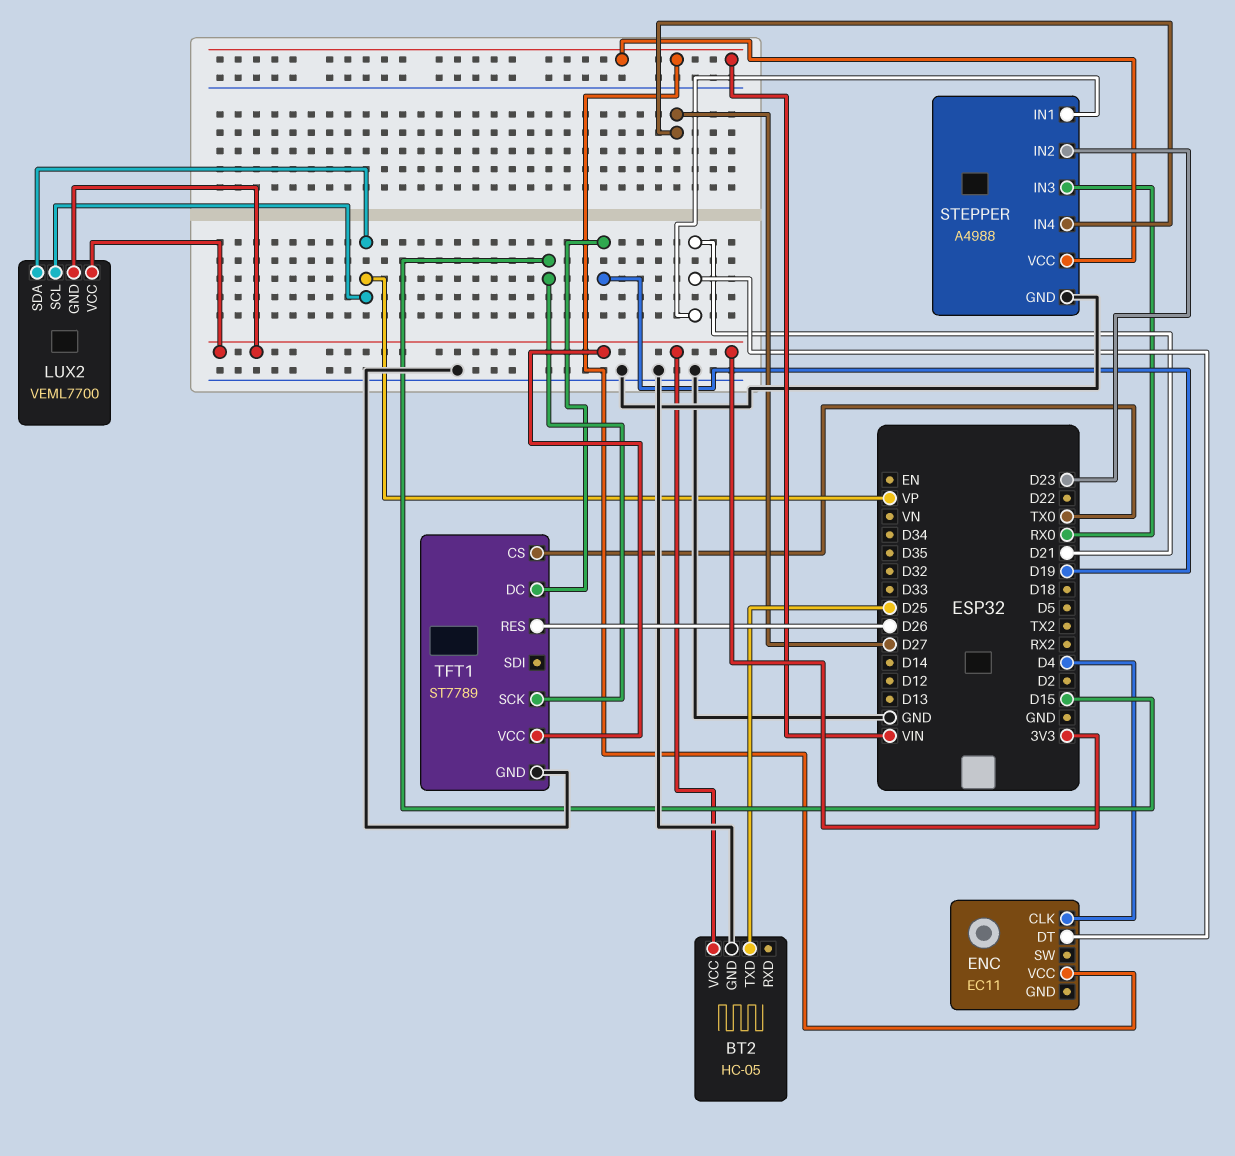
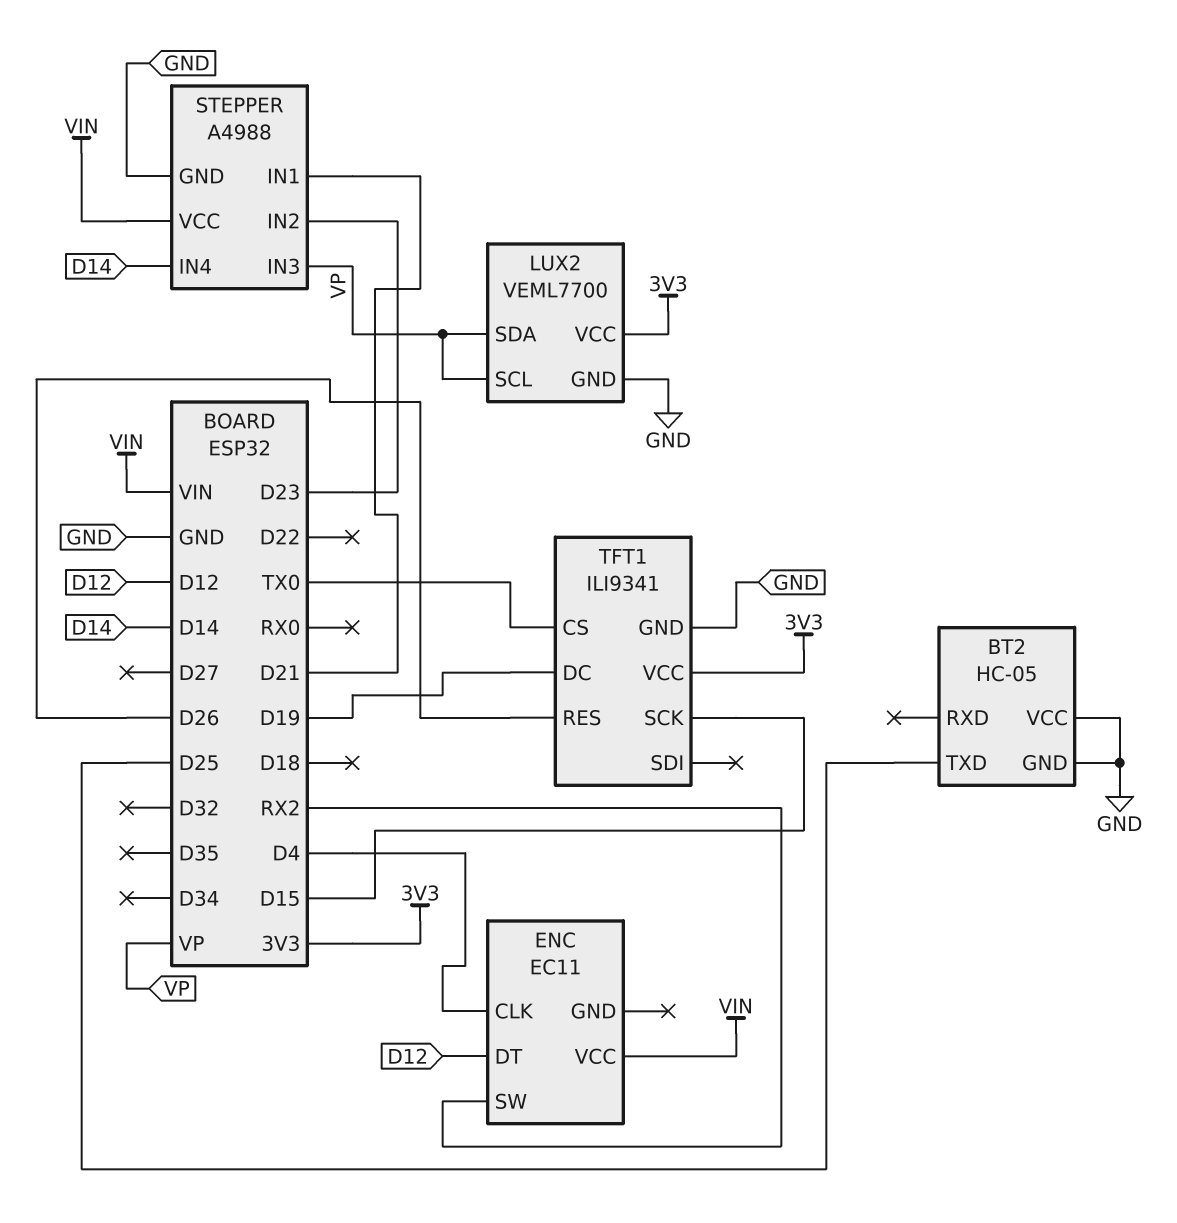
BT2 pin VCC: 3V3 -> GND
ENC pin DT: D21 -> D12
ENC pin SW: none -> RX2
LUX2 pin GND: 3V3 -> GND
STEPPER pin IN3: RX0 -> VP
STEPPER pin IN4: D27 -> D14
TFT1: ST7789 -> ILI9341

